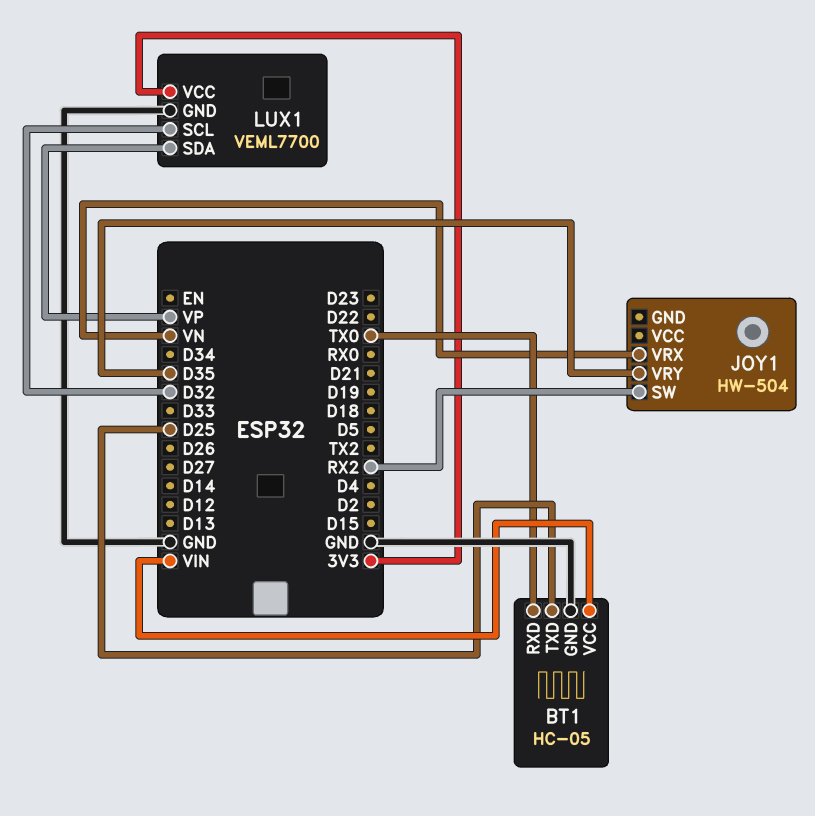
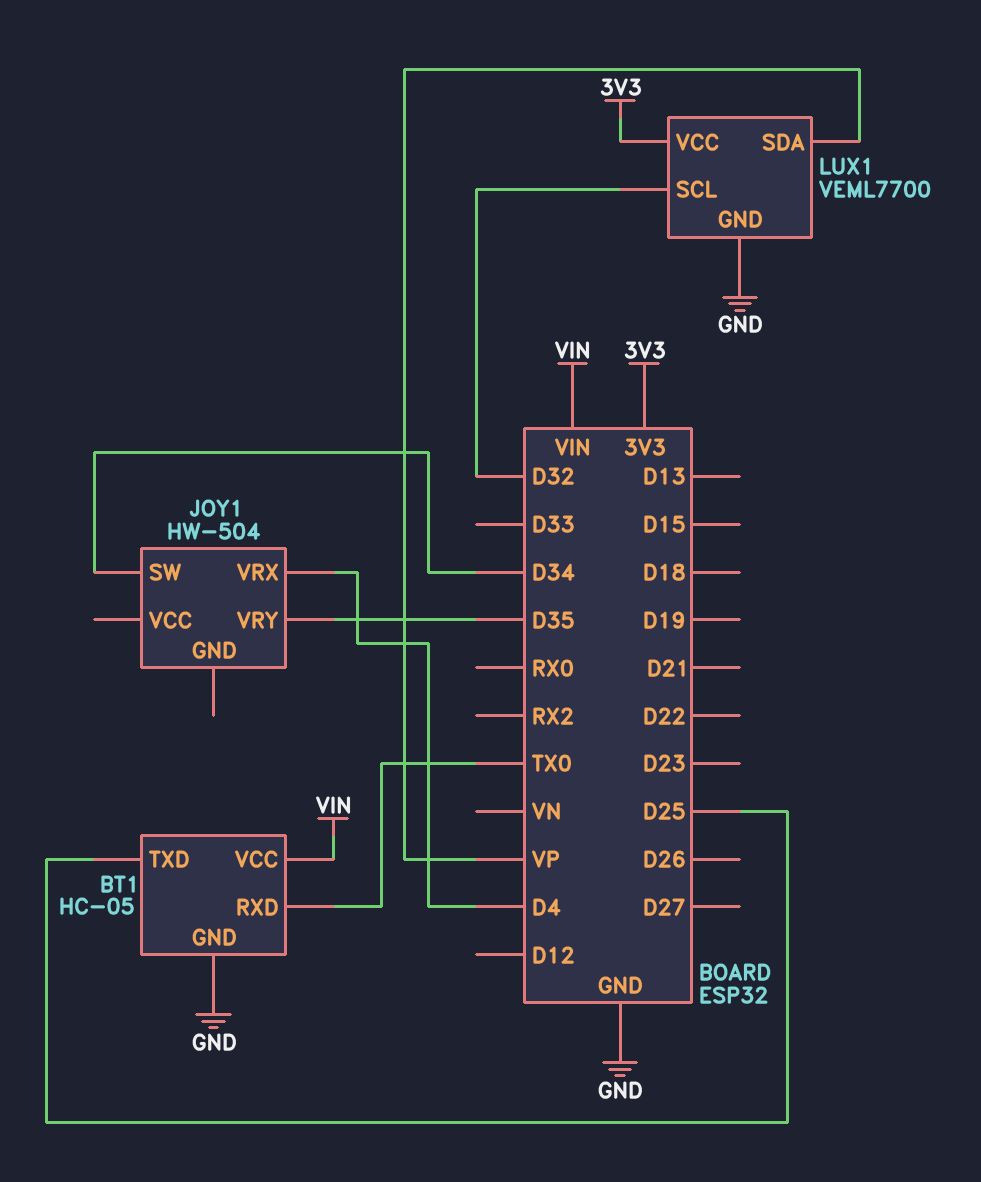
JOY1 pin SW: RX2 -> D34
JOY1 pin VRX: VN -> D4

